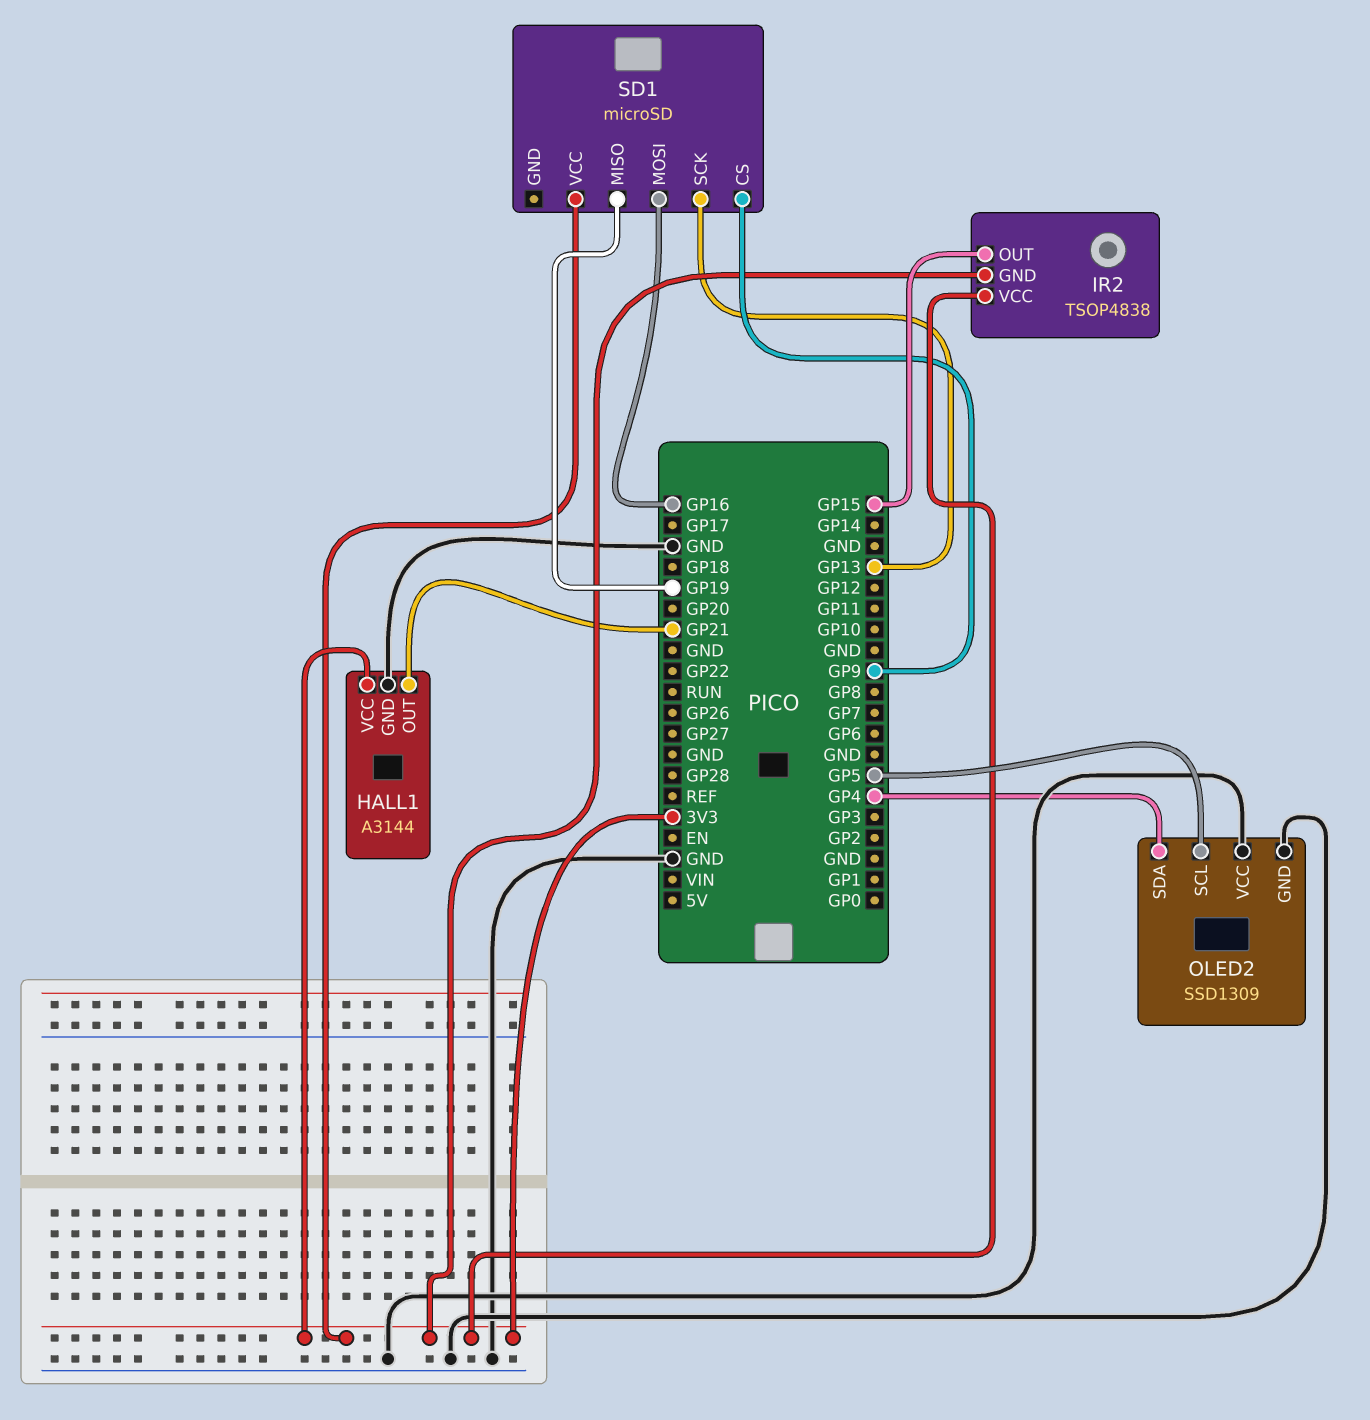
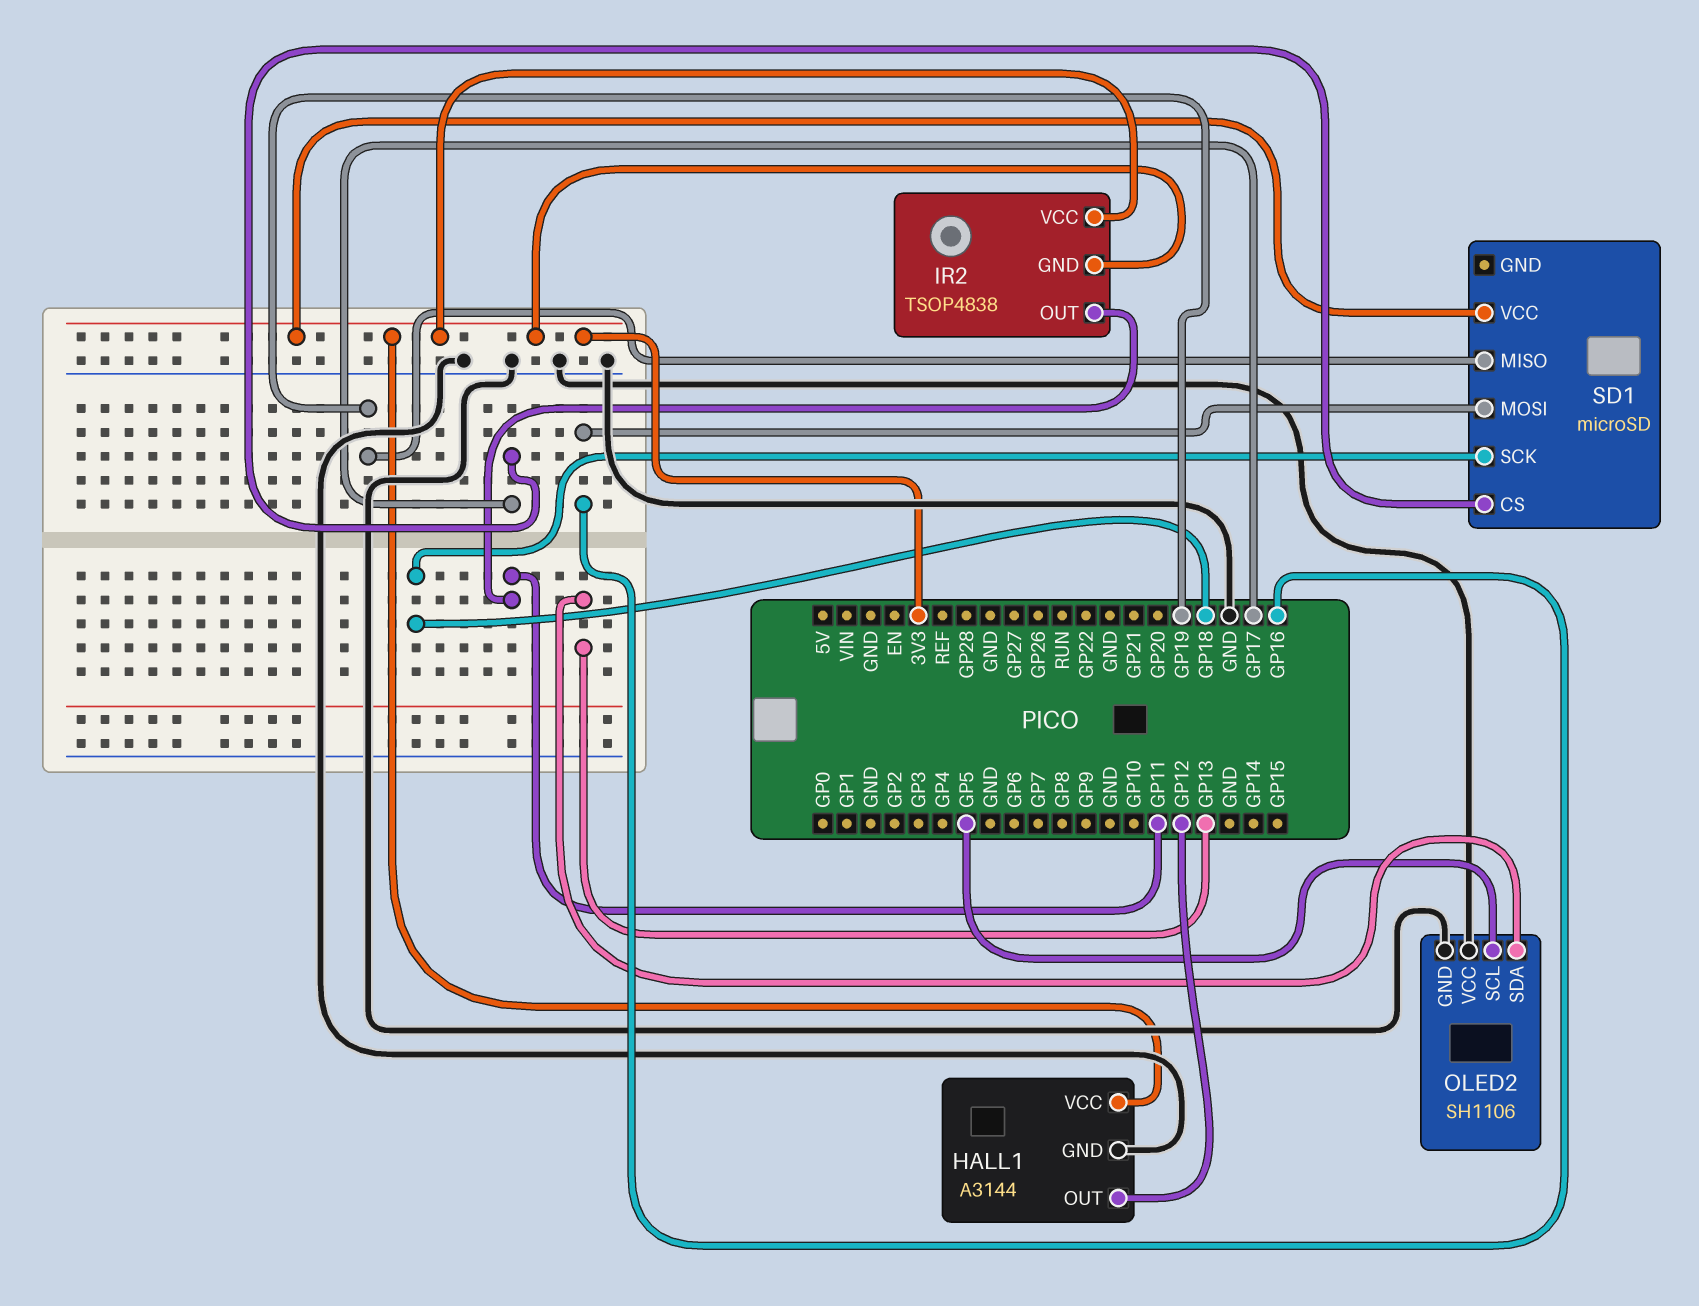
HALL1 pin OUT: GP21 -> GP12
IR2 pin OUT: GP15 -> GP11
OLED2: SSD1309 -> SH1106
OLED2 pin SDA: GP4 -> GP13
SD1 pin CS: GP9 -> GP17
SD1 pin SCK: GP13 -> GP18

